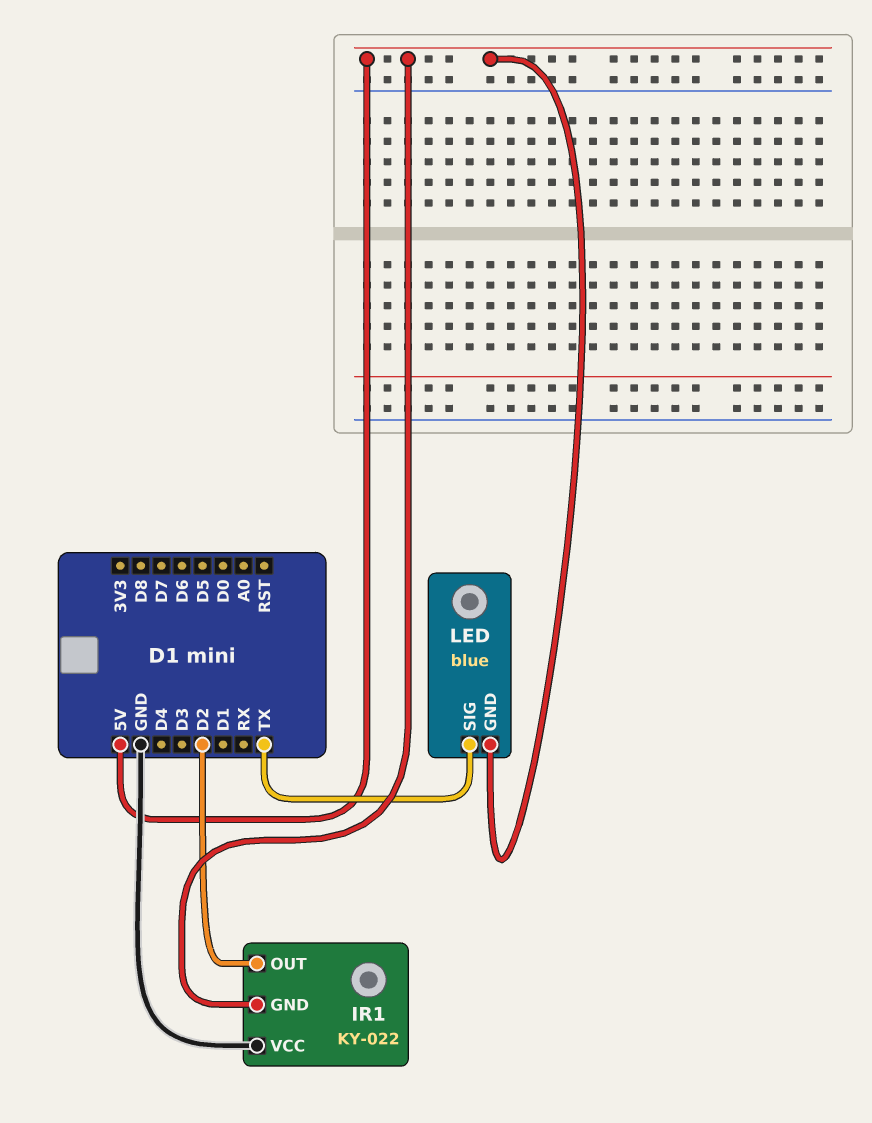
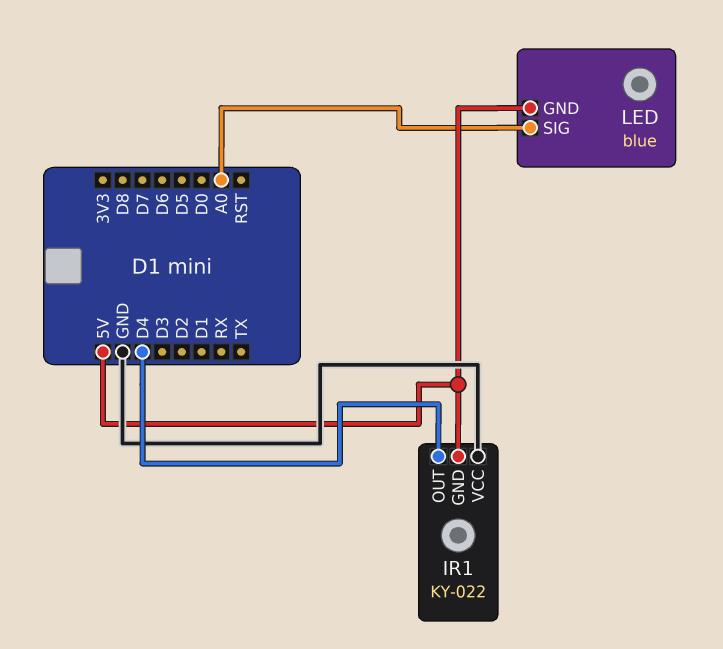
IR1 pin OUT: D2 -> D4
LED pin SIG: TX -> A0

